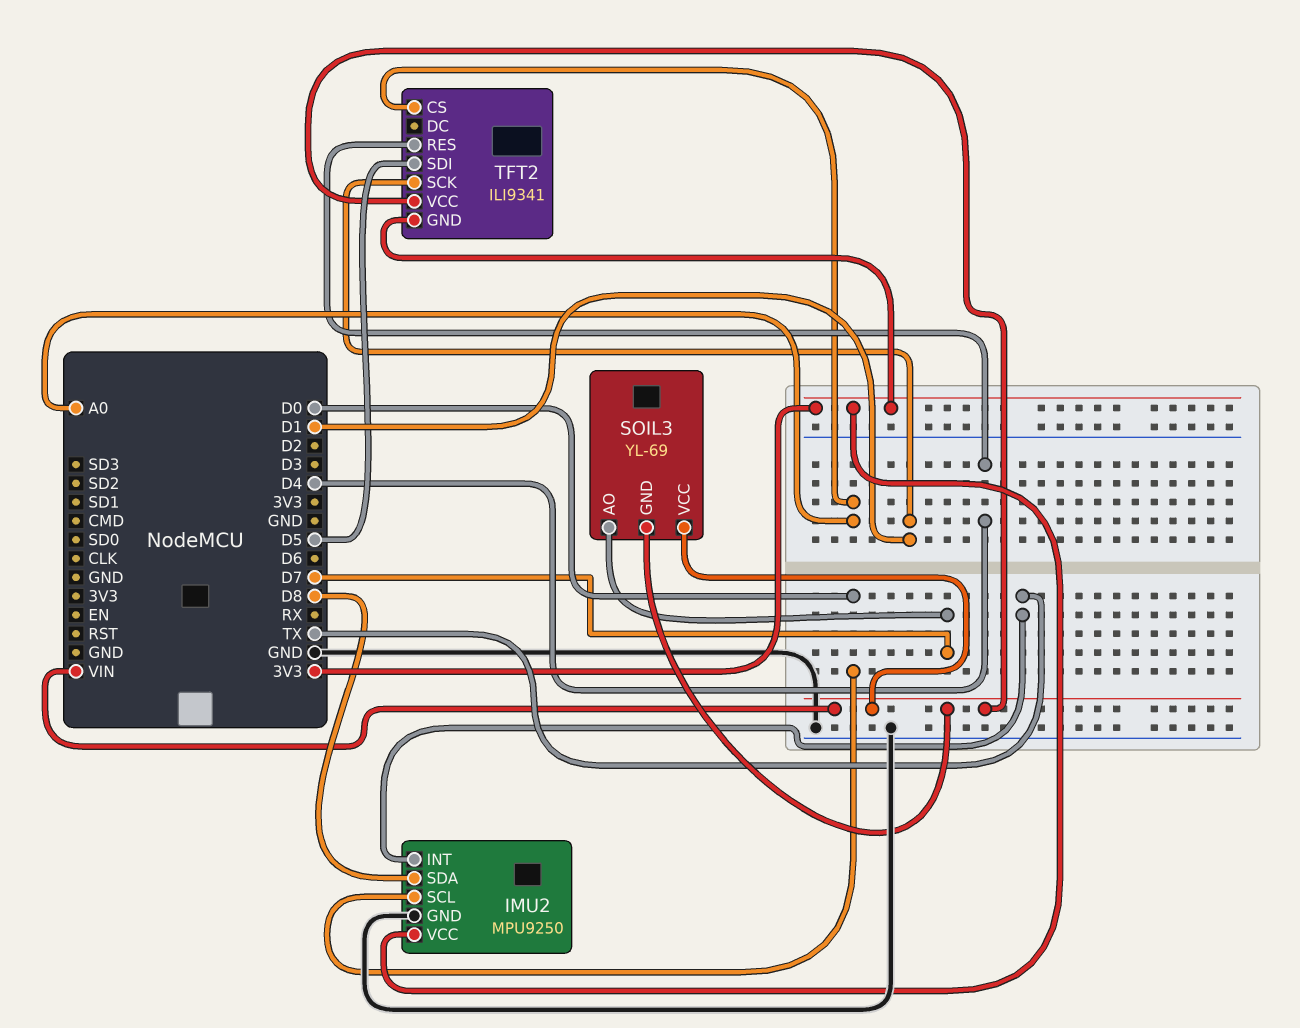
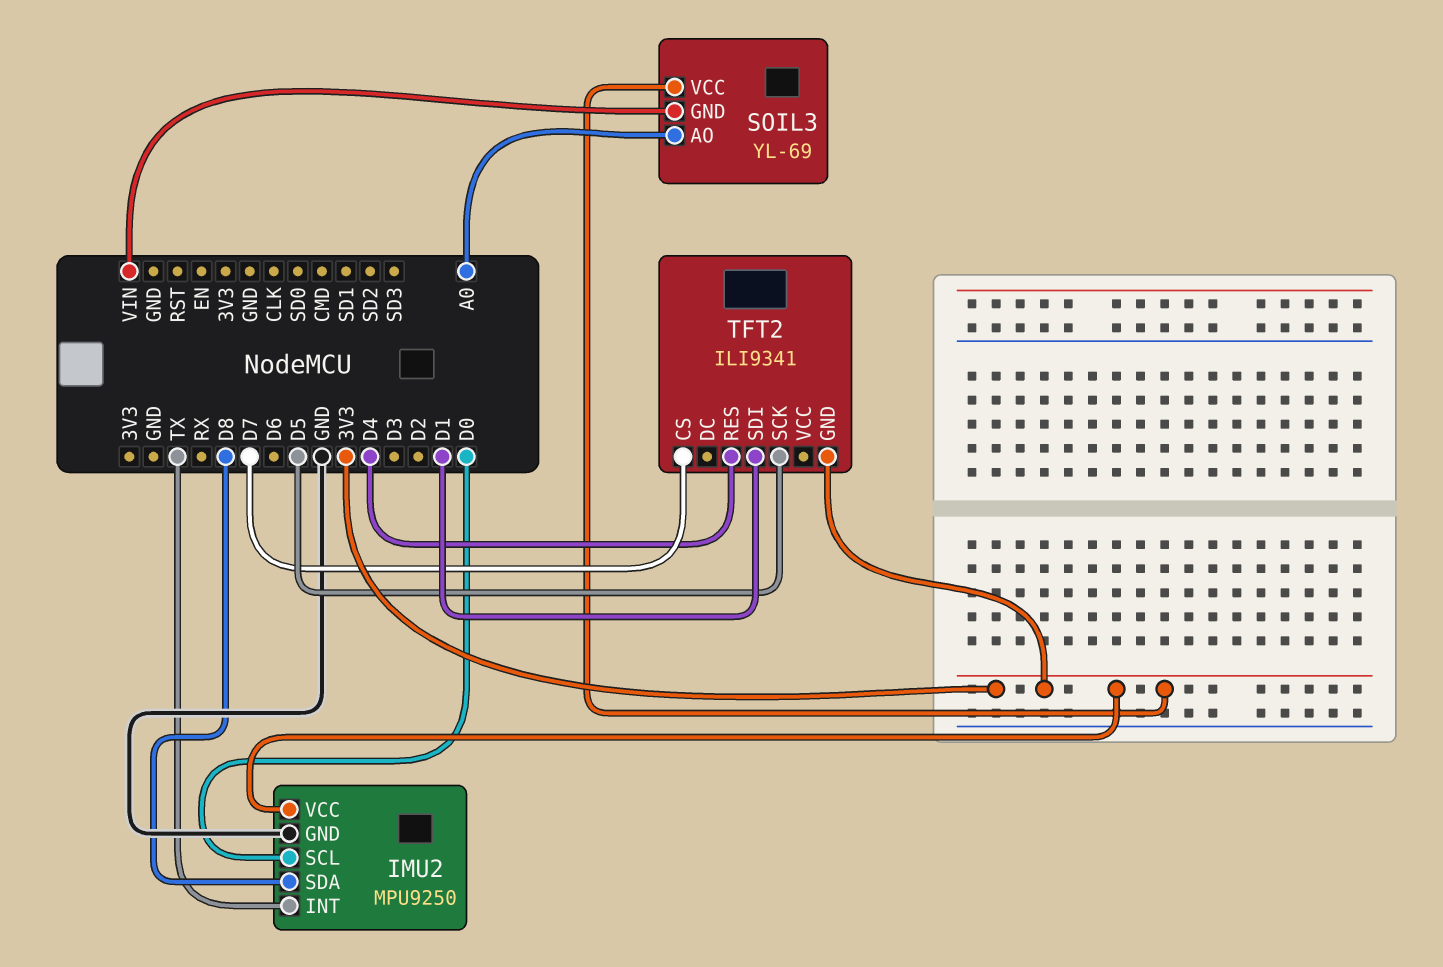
SOIL3 pin AO: D7 -> A0
SOIL3 pin VCC: VIN -> 3V3
TFT2 pin CS: A0 -> D7
TFT2 pin SCK: D1 -> D5
TFT2 pin SDI: D5 -> D1
TFT2 pin VCC: VIN -> none

